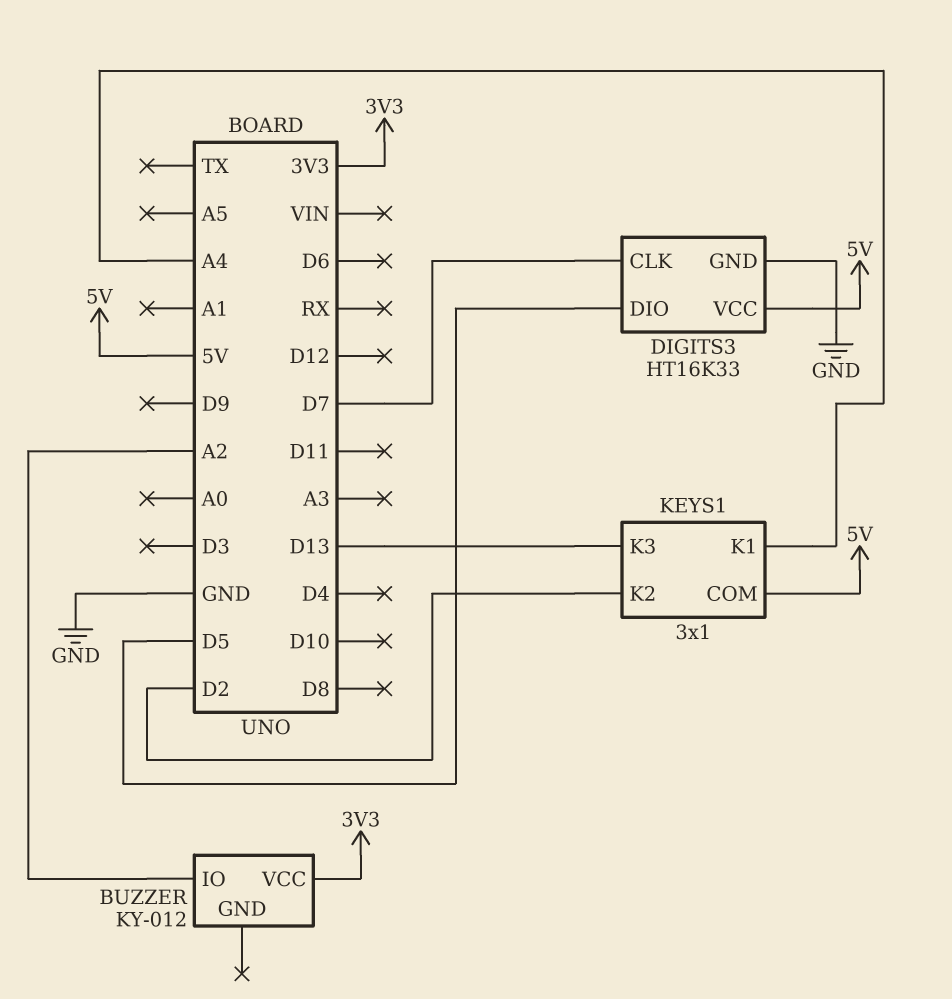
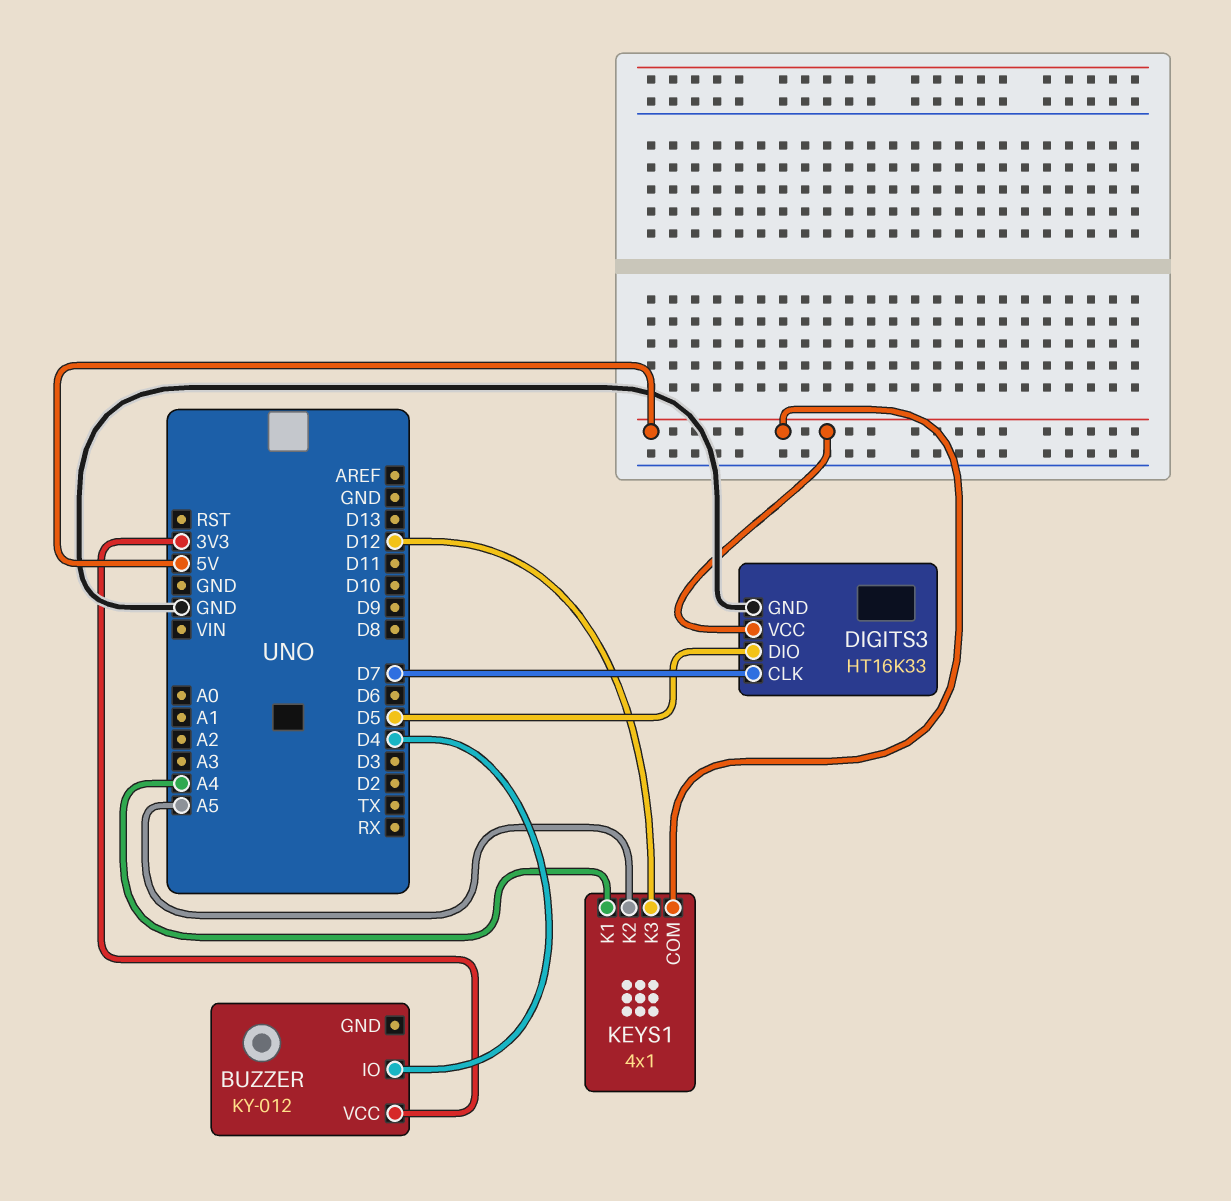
BUZZER pin IO: A2 -> D4
KEYS1: 3x1 -> 4x1
KEYS1 pin K2: D2 -> A5
KEYS1 pin K3: D13 -> D12

